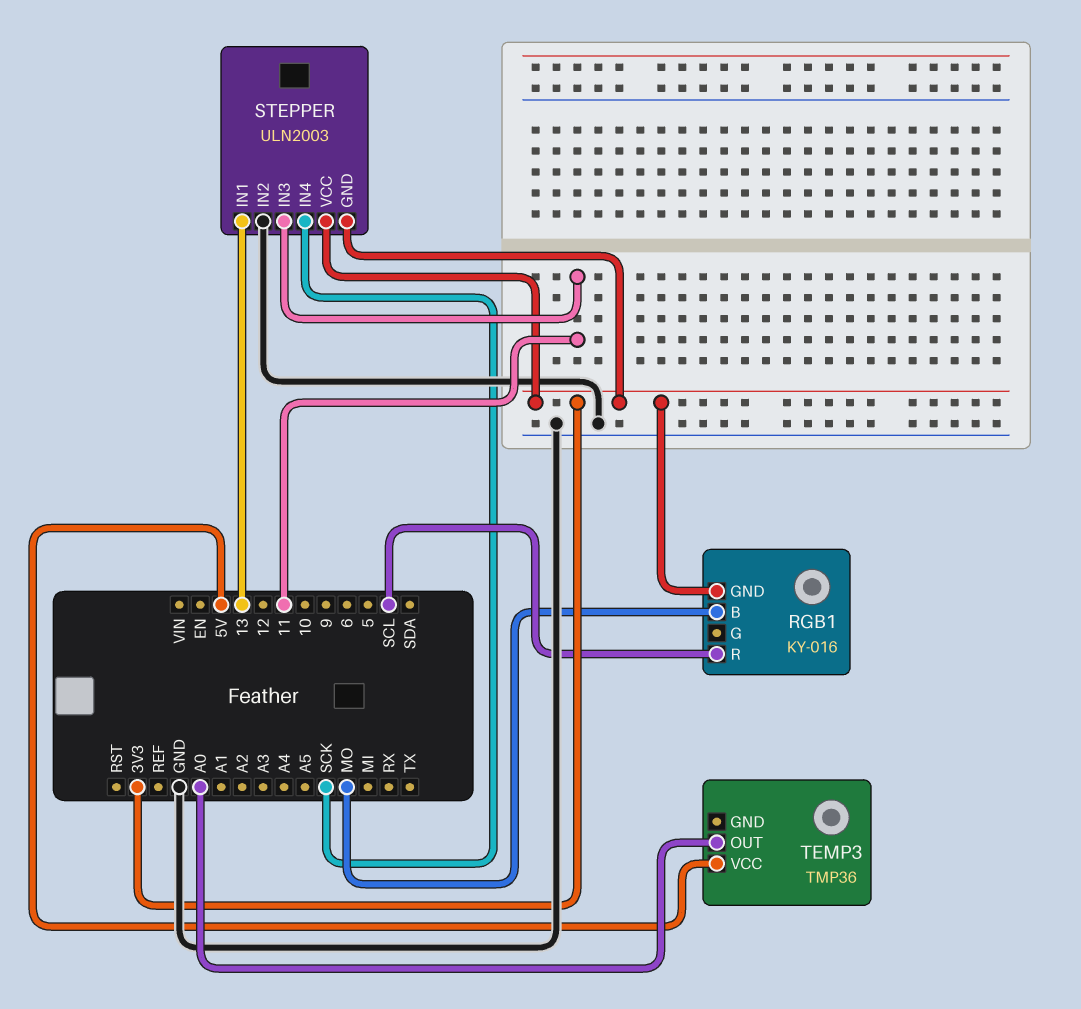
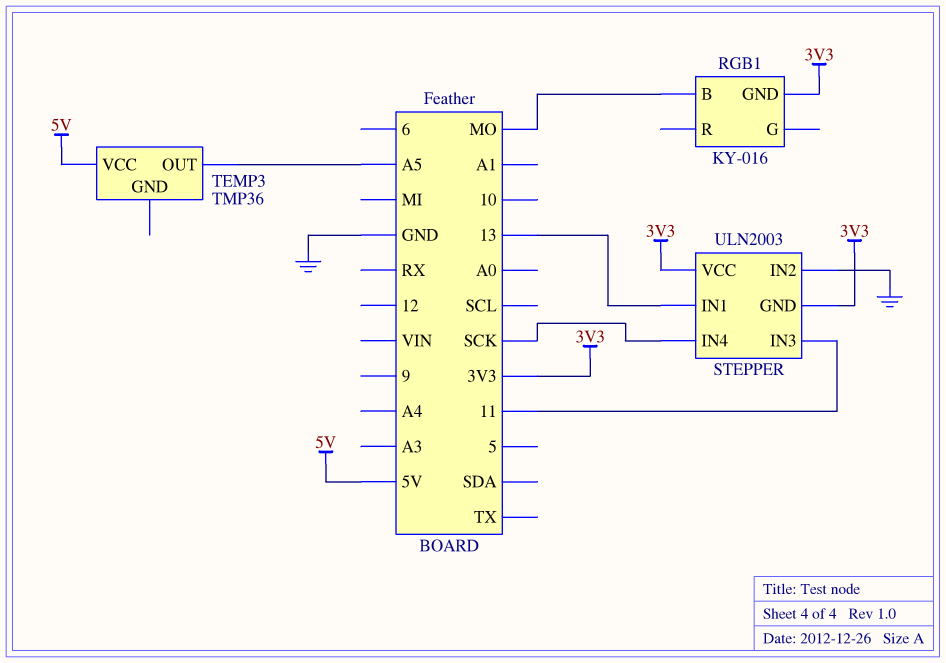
RGB1 pin R: SCL -> none
TEMP3 pin OUT: A0 -> A5

